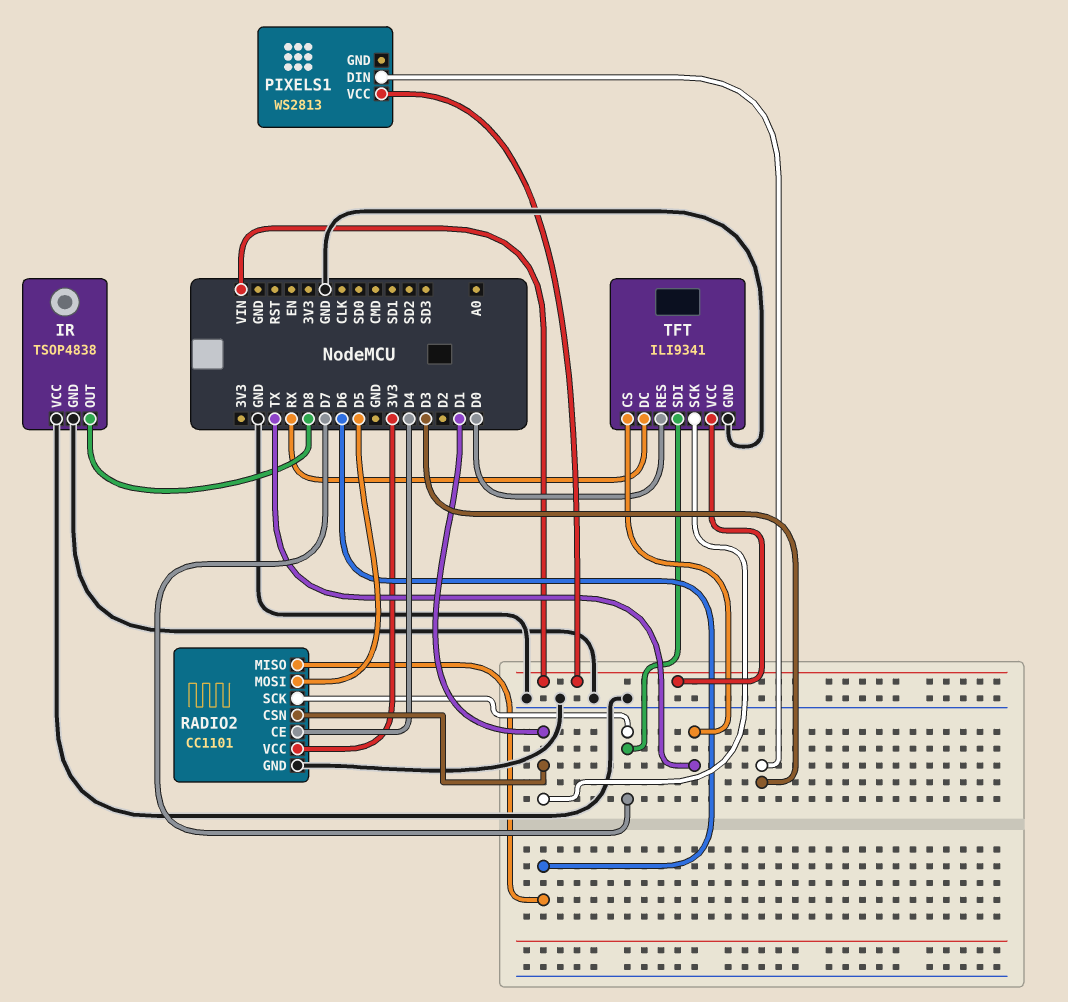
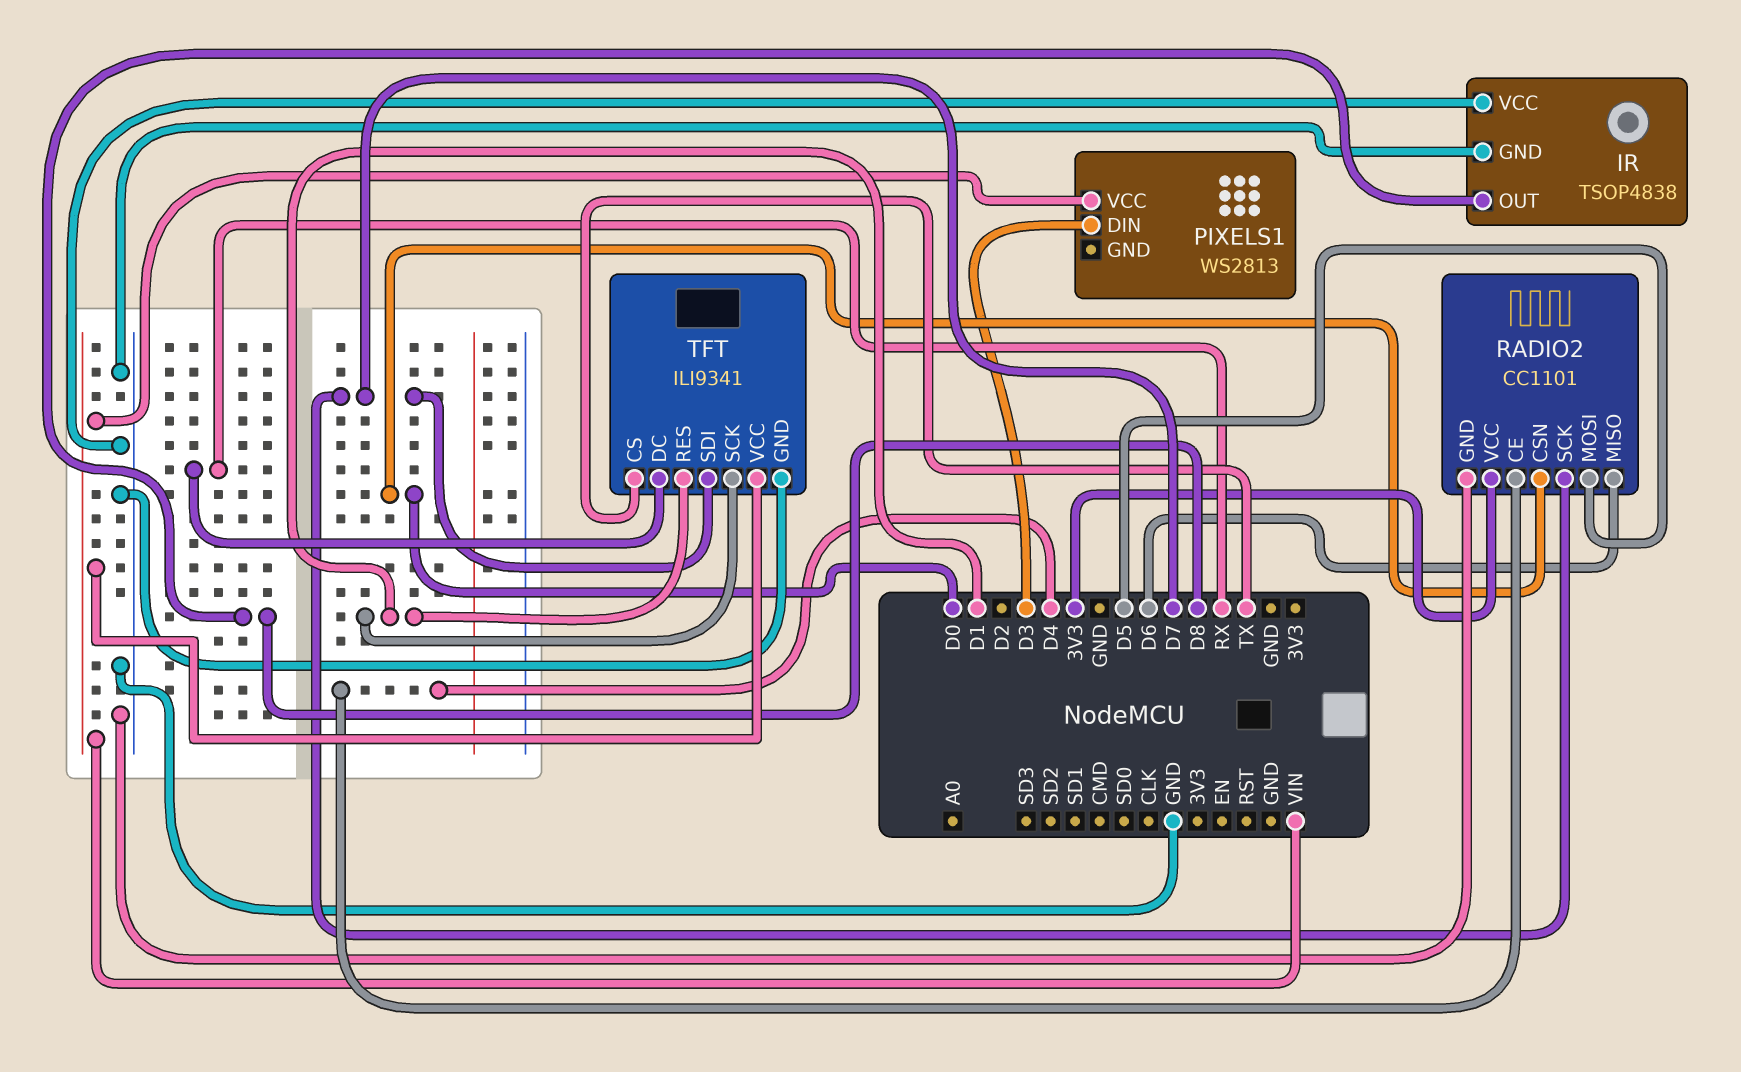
RADIO2 pin CSN: D1 -> D0
TFT pin RES: D0 -> D1

